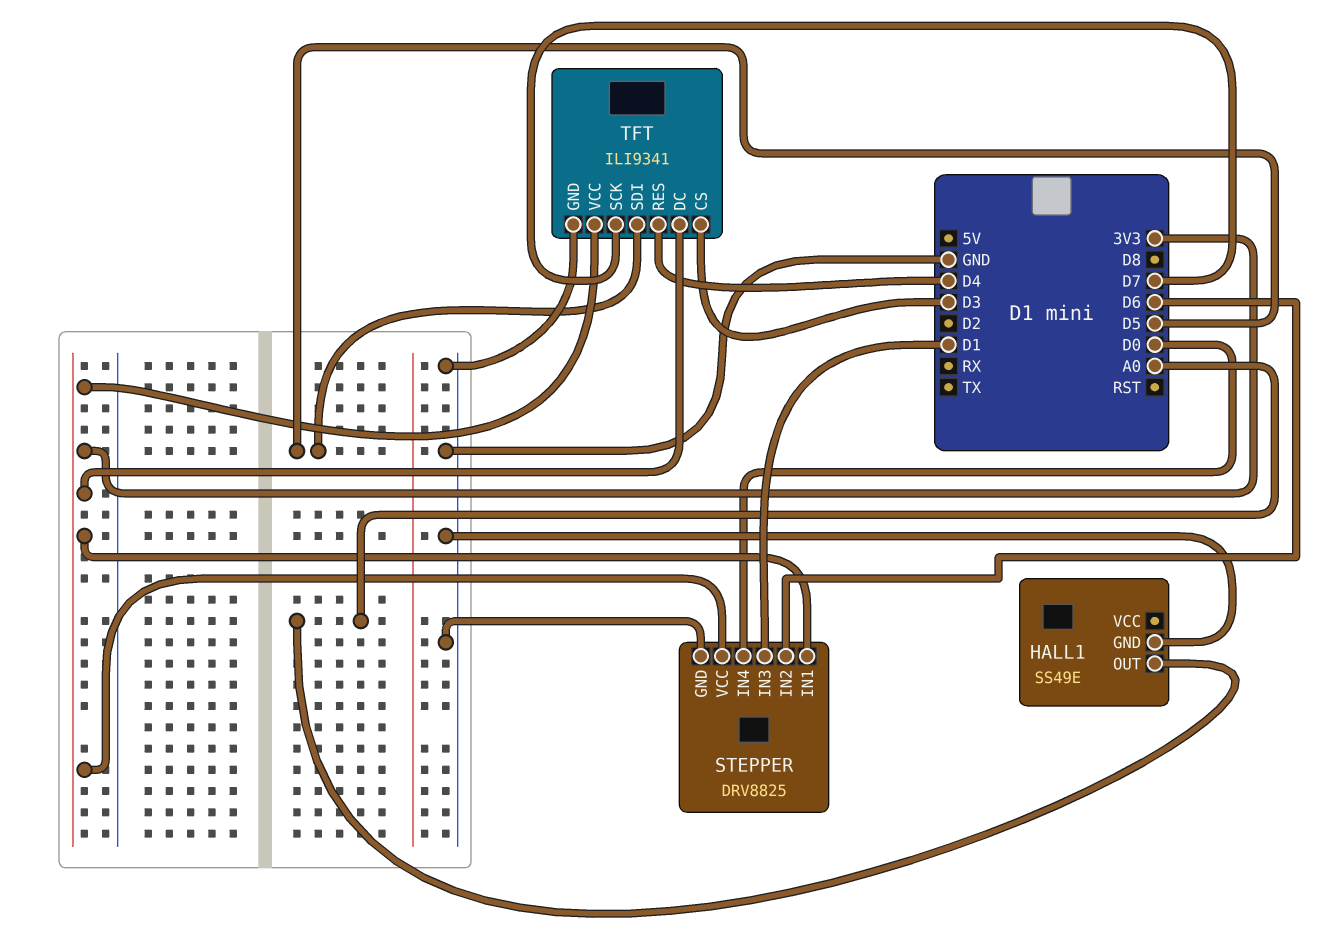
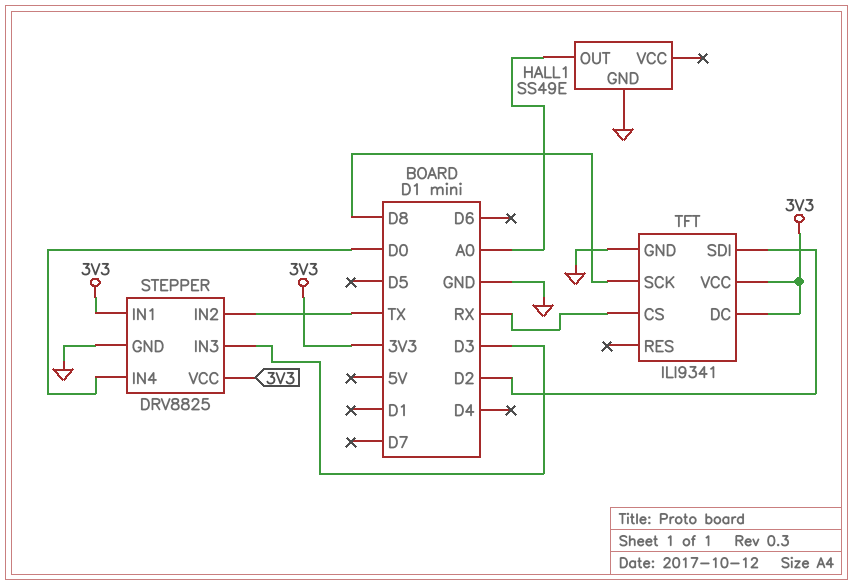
STEPPER pin IN2: D6 -> TX
STEPPER pin IN3: D1 -> D3
TFT pin CS: D3 -> RX
TFT pin RES: D4 -> none
TFT pin SCK: D7 -> D8
TFT pin SDI: D5 -> D2

